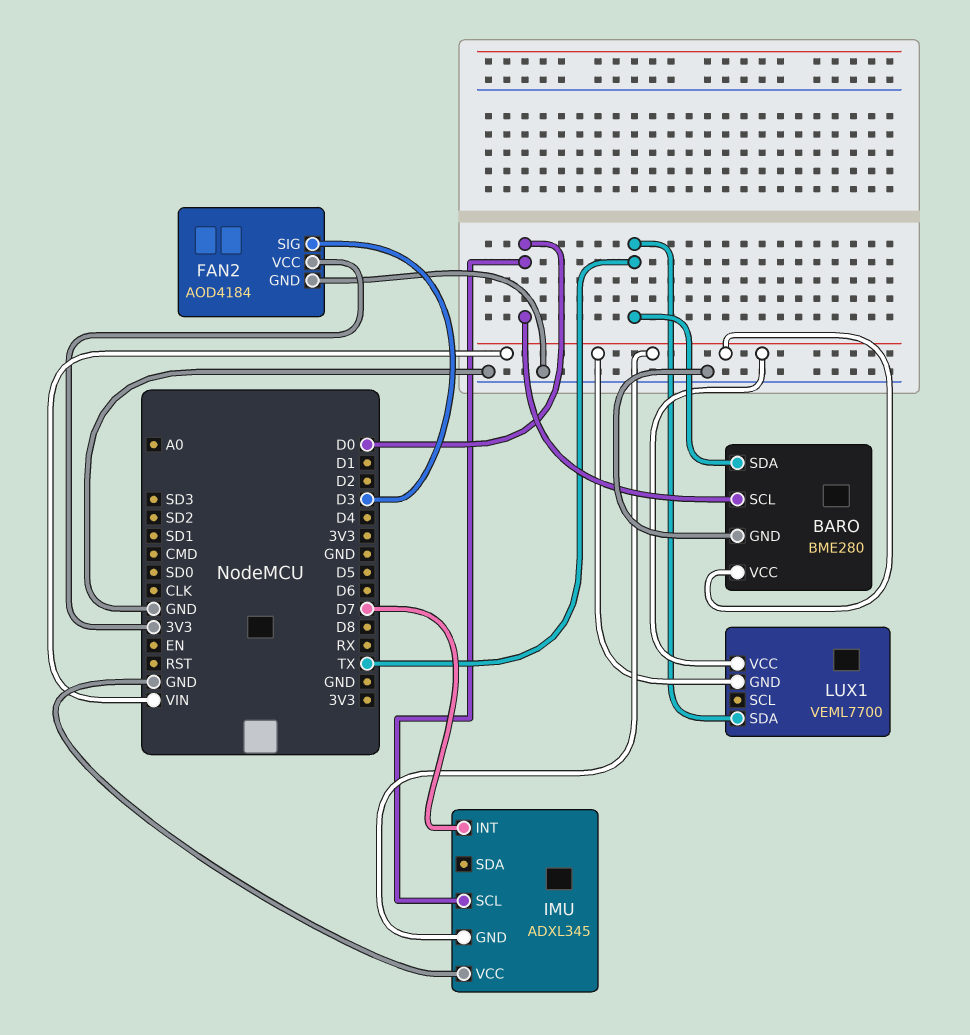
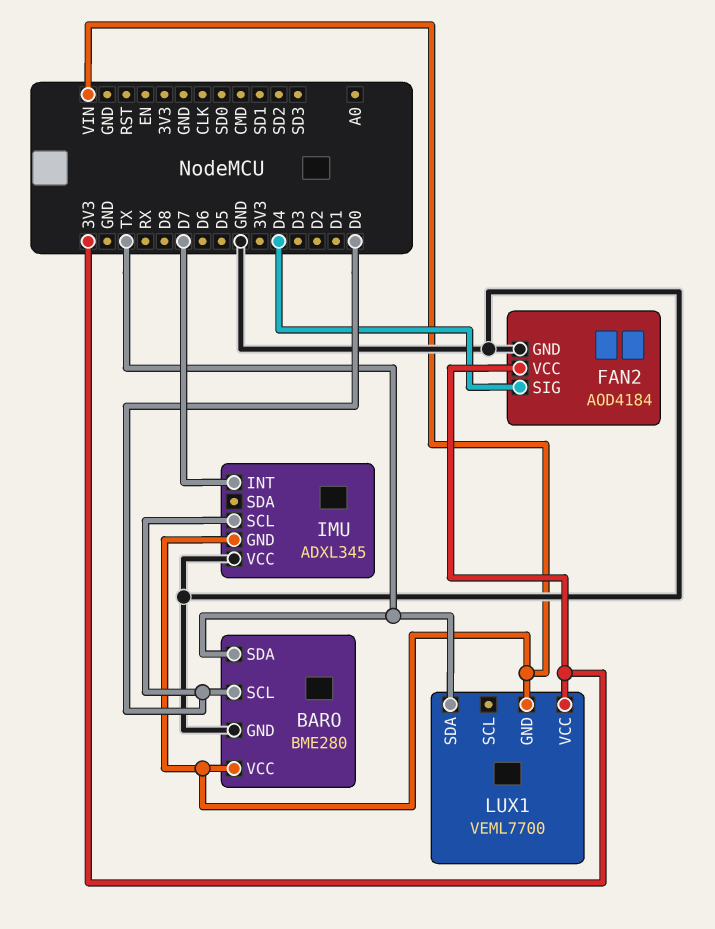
FAN2 pin SIG: D3 -> D4
LUX1 pin VCC: VIN -> 3V3

